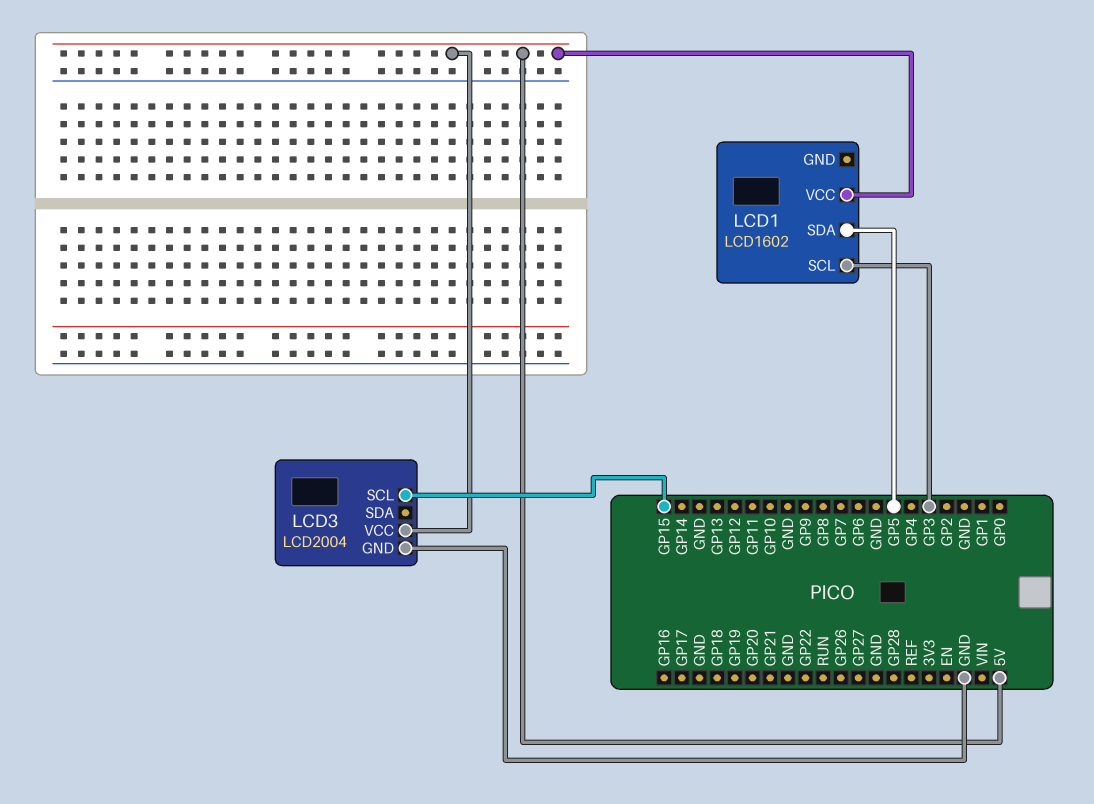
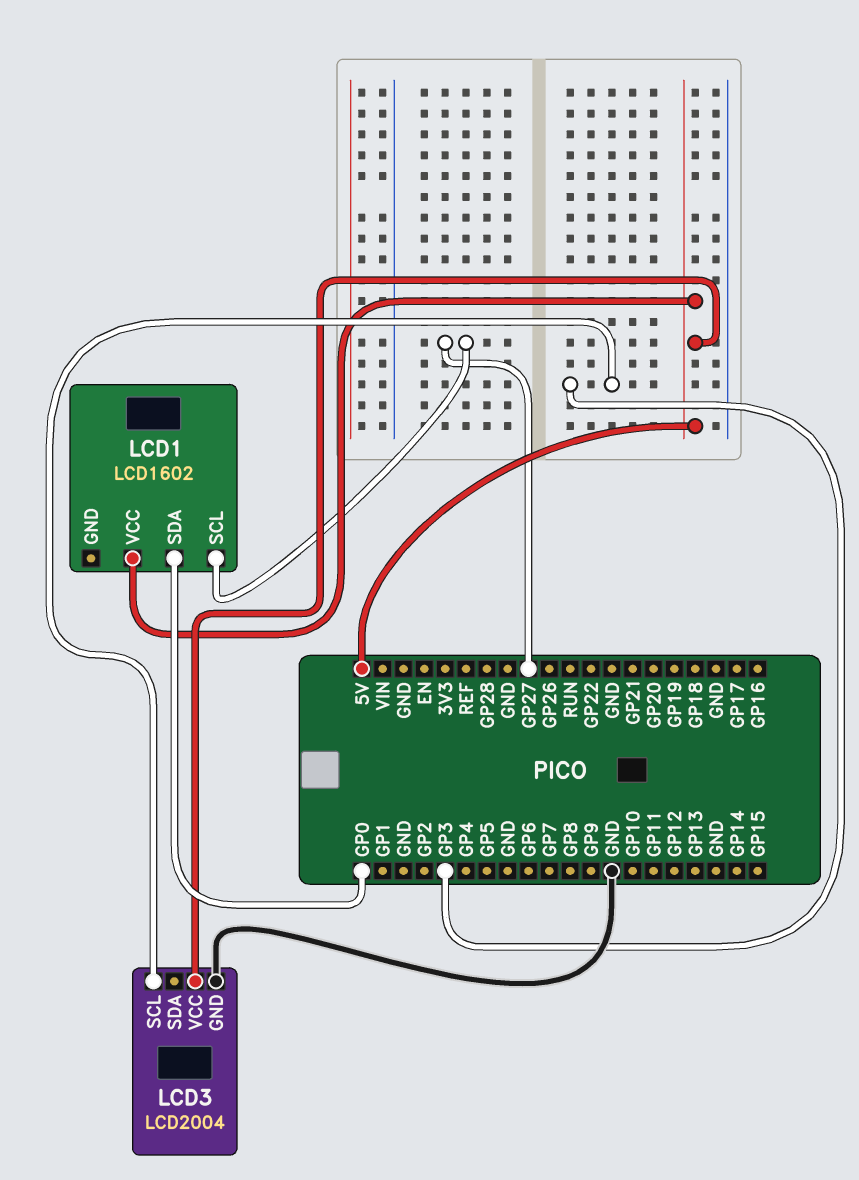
LCD1 pin SCL: GP3 -> GP27
LCD1 pin SDA: GP5 -> GP0
LCD3 pin SCL: GP15 -> GP3

